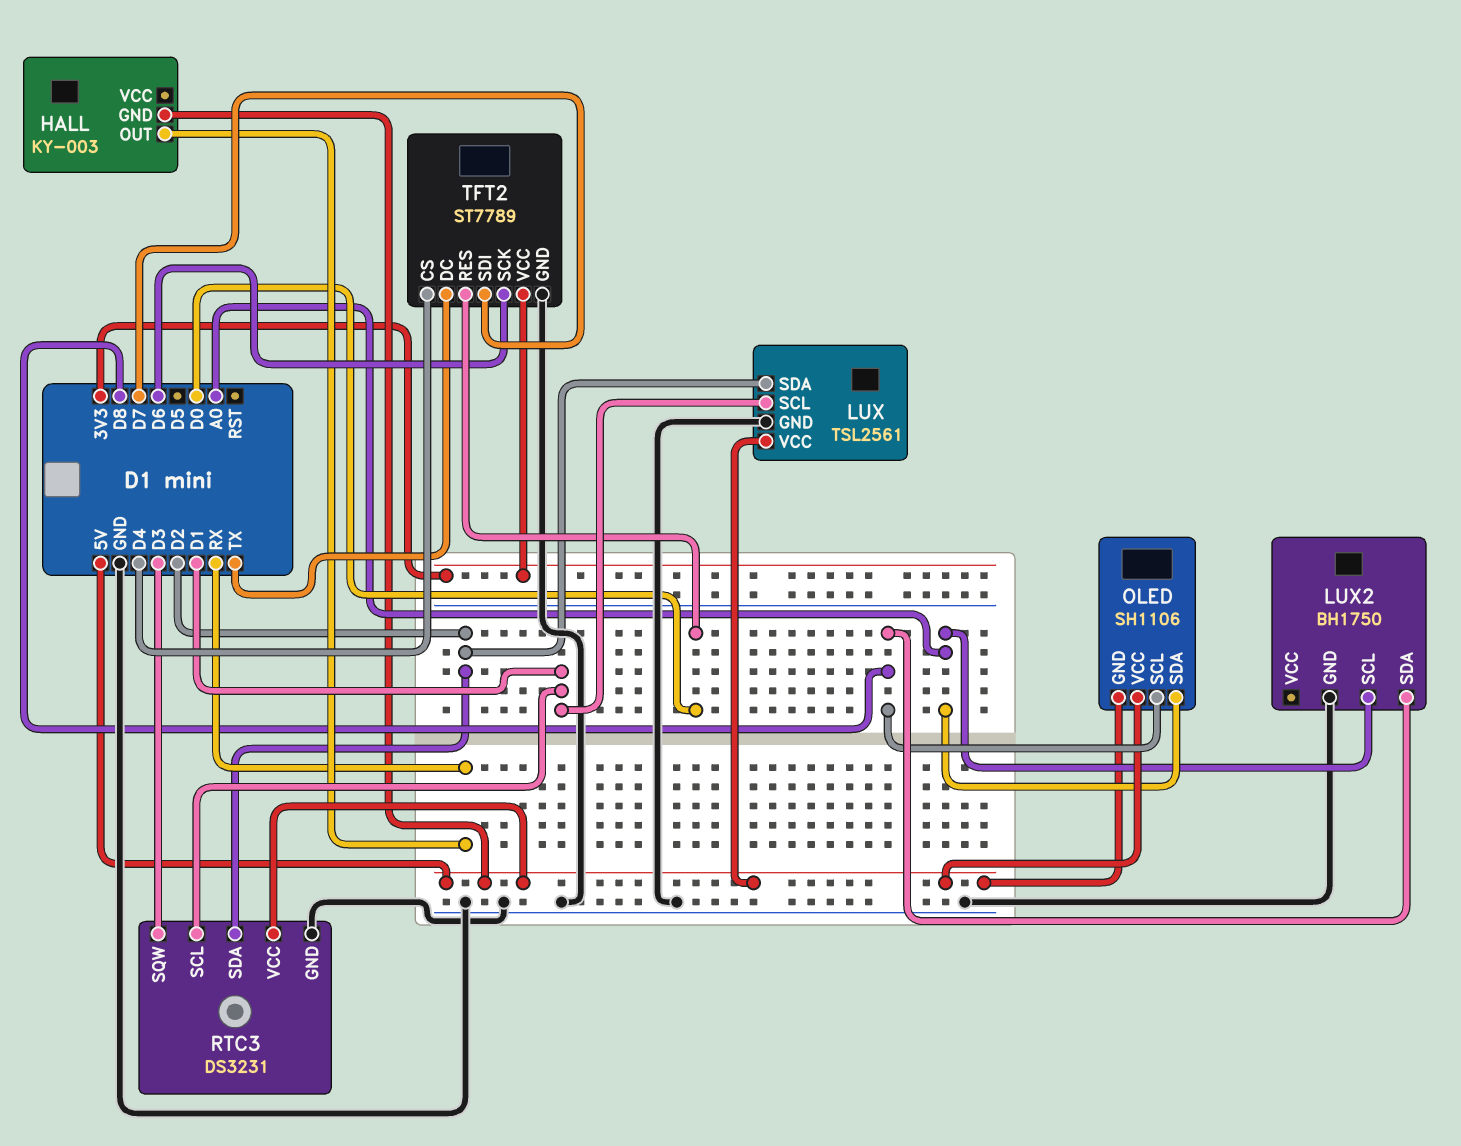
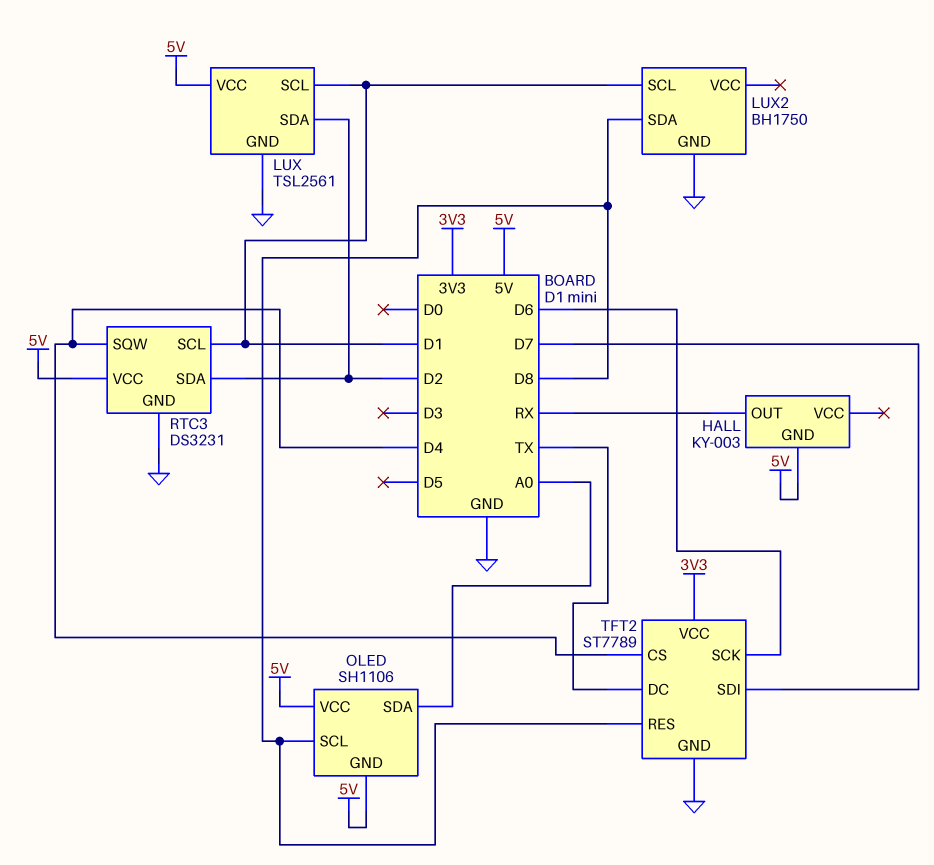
LUX2 pin SCL: A0 -> D1
RTC3 pin SQW: D3 -> D4
TFT2 pin RES: D0 -> D8

